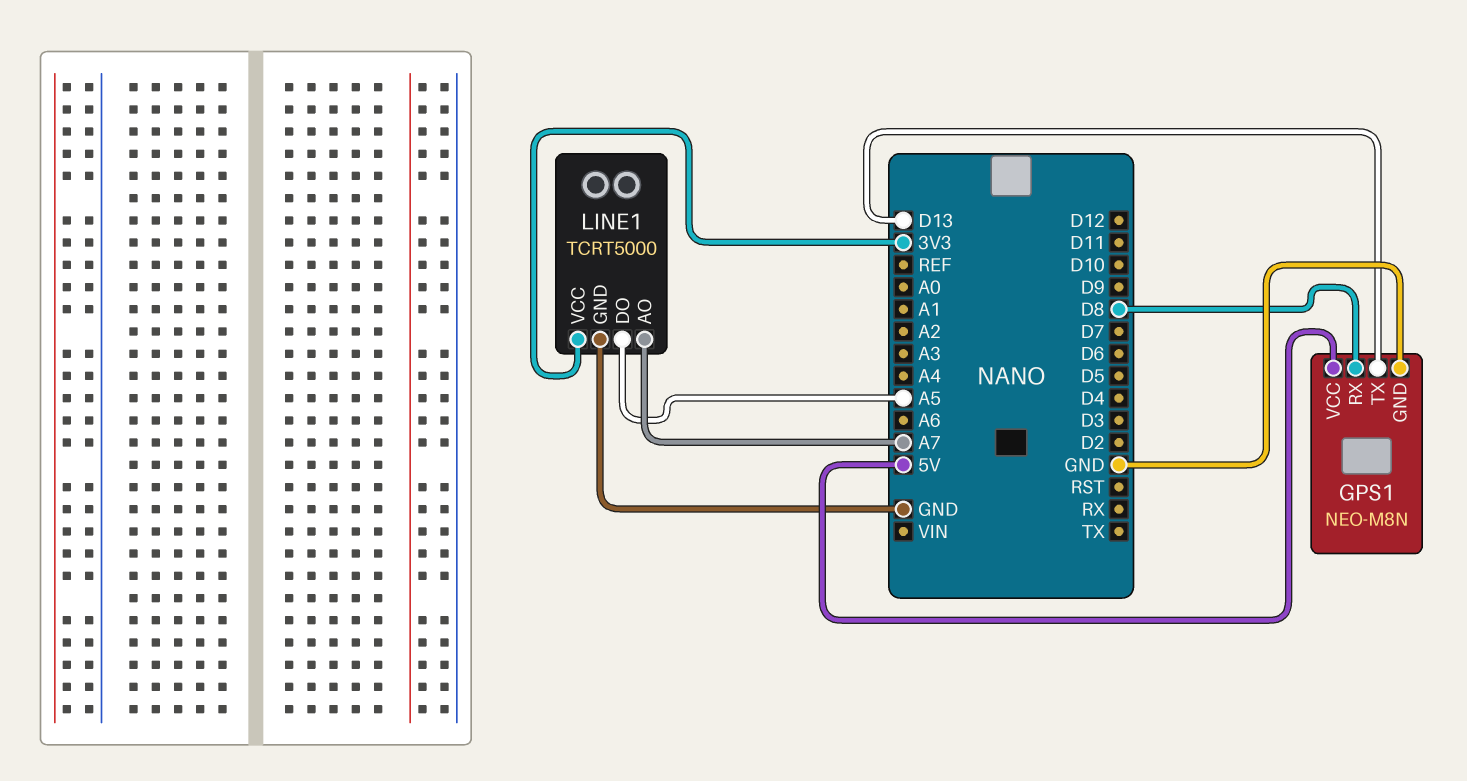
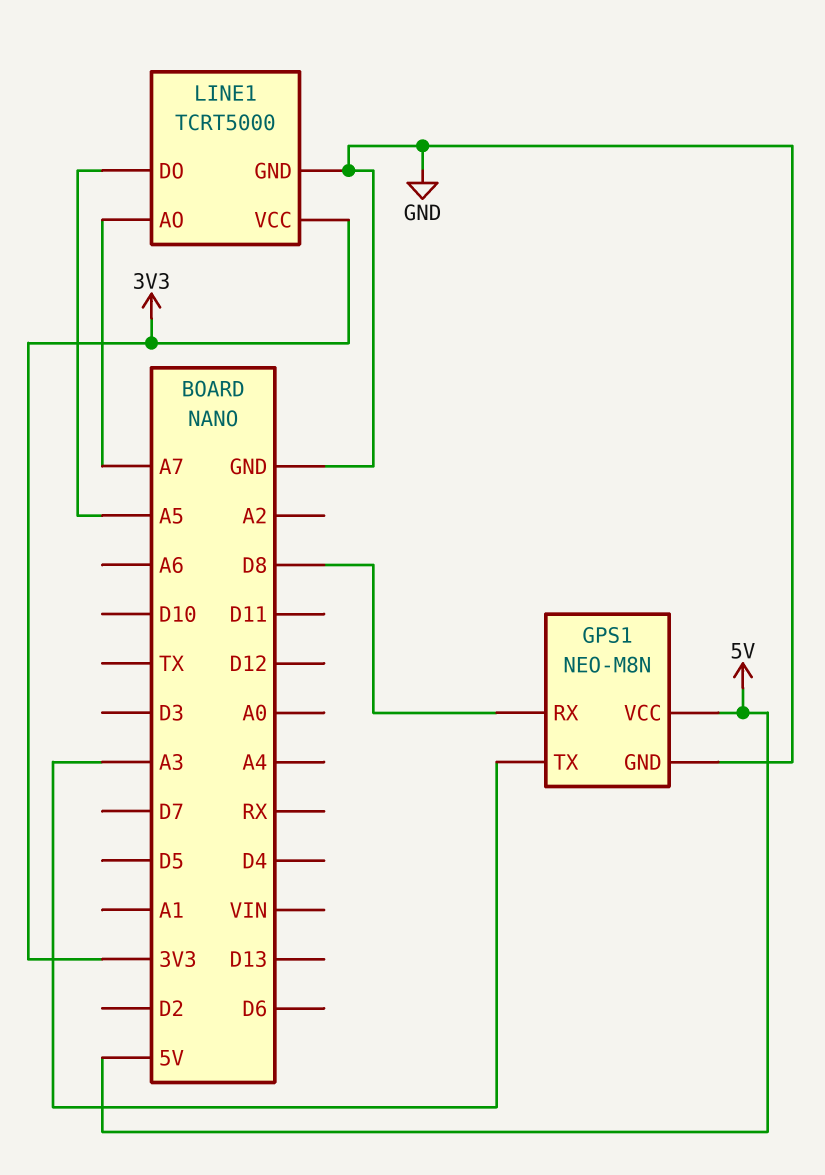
GPS1 pin TX: D13 -> A3

